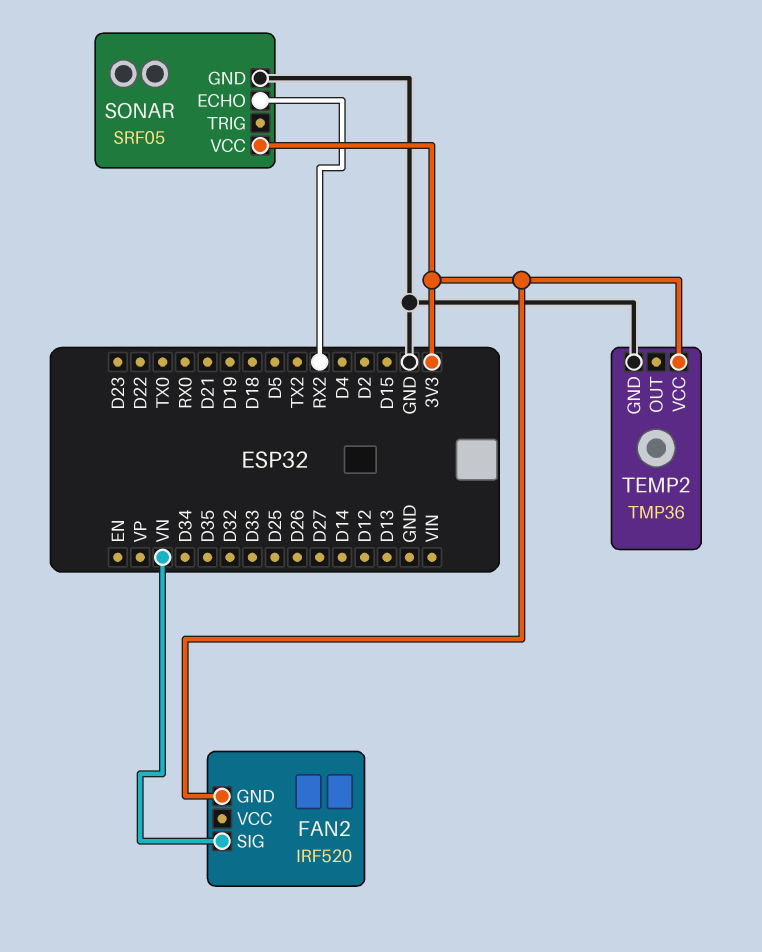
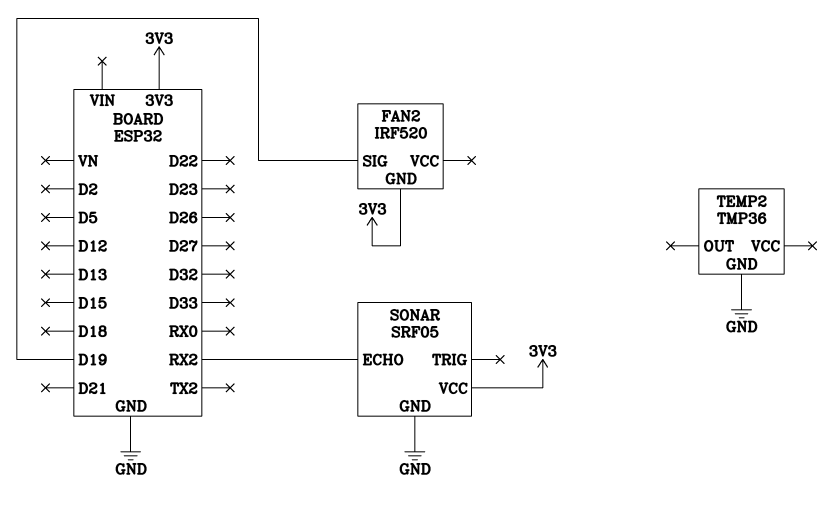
FAN2 pin SIG: VN -> D19
TEMP2 pin VCC: 3V3 -> none

